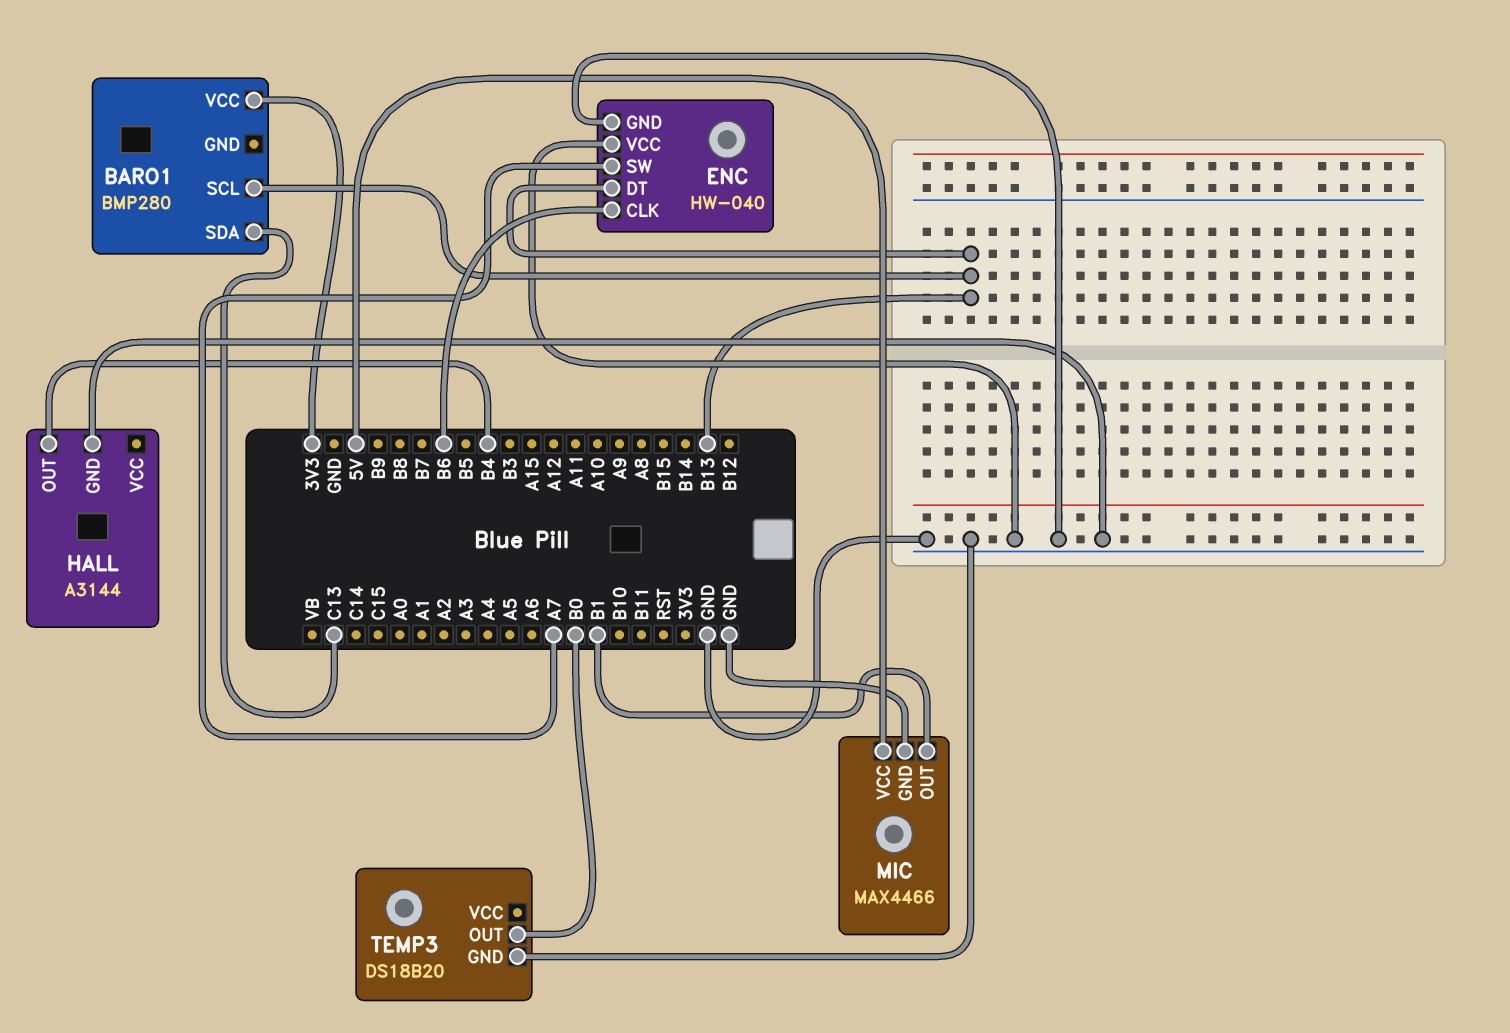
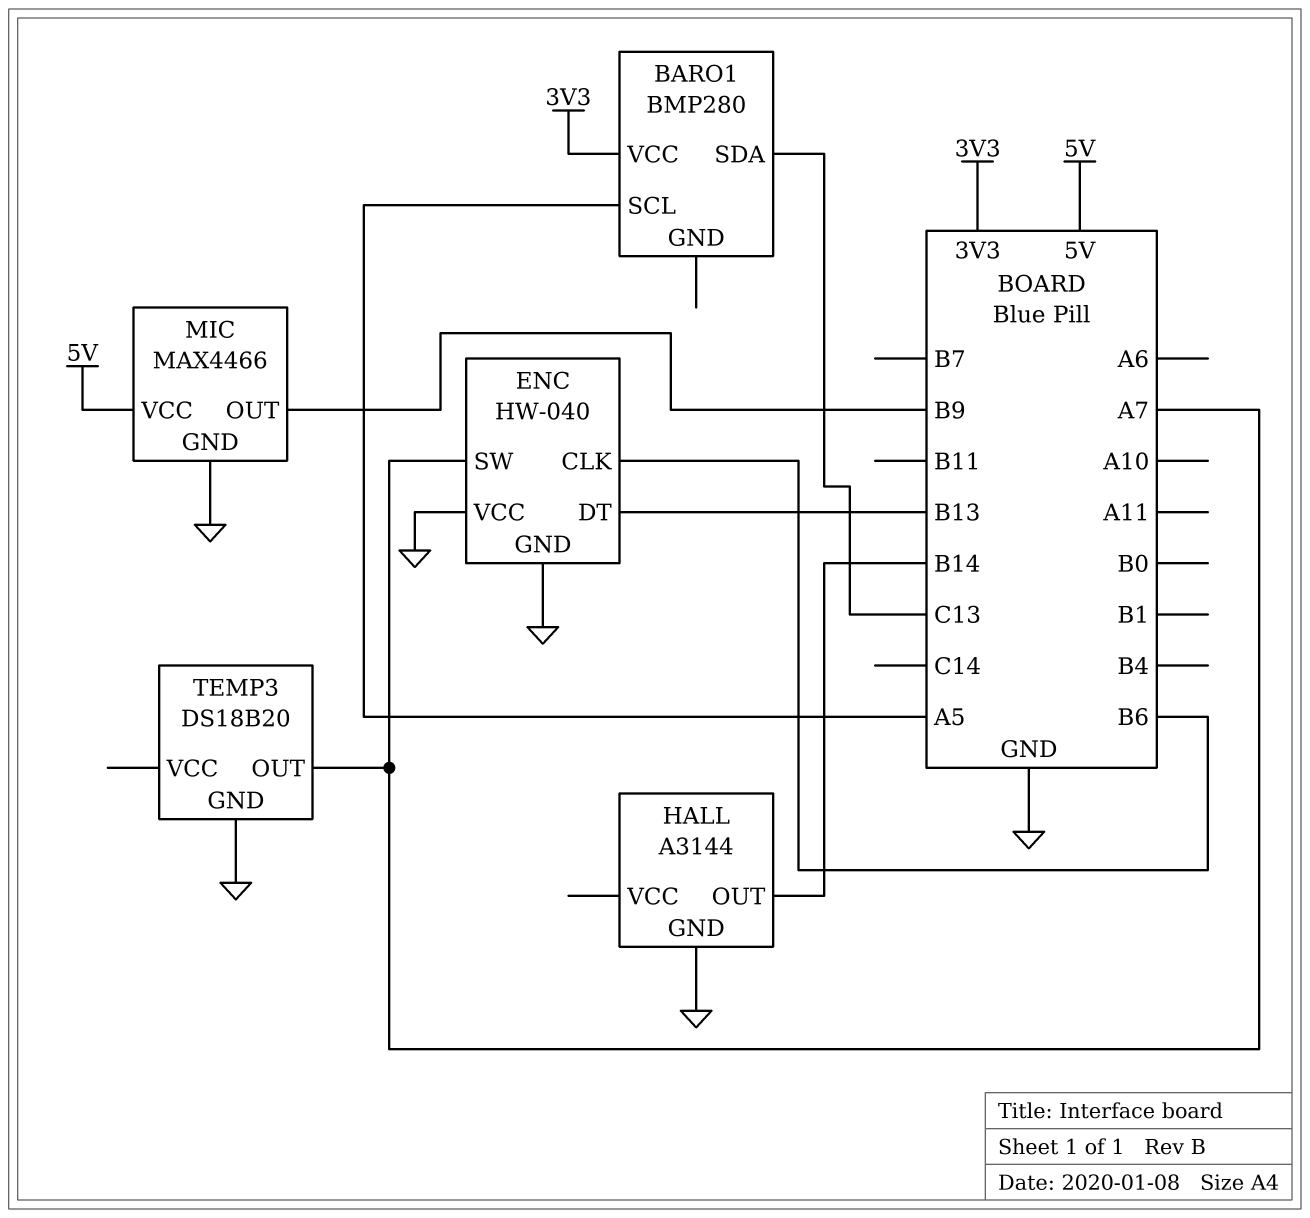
BARO1 pin SCL: B13 -> A5
HALL pin OUT: B4 -> B14
MIC pin OUT: B1 -> B9
TEMP3 pin OUT: B0 -> A7

